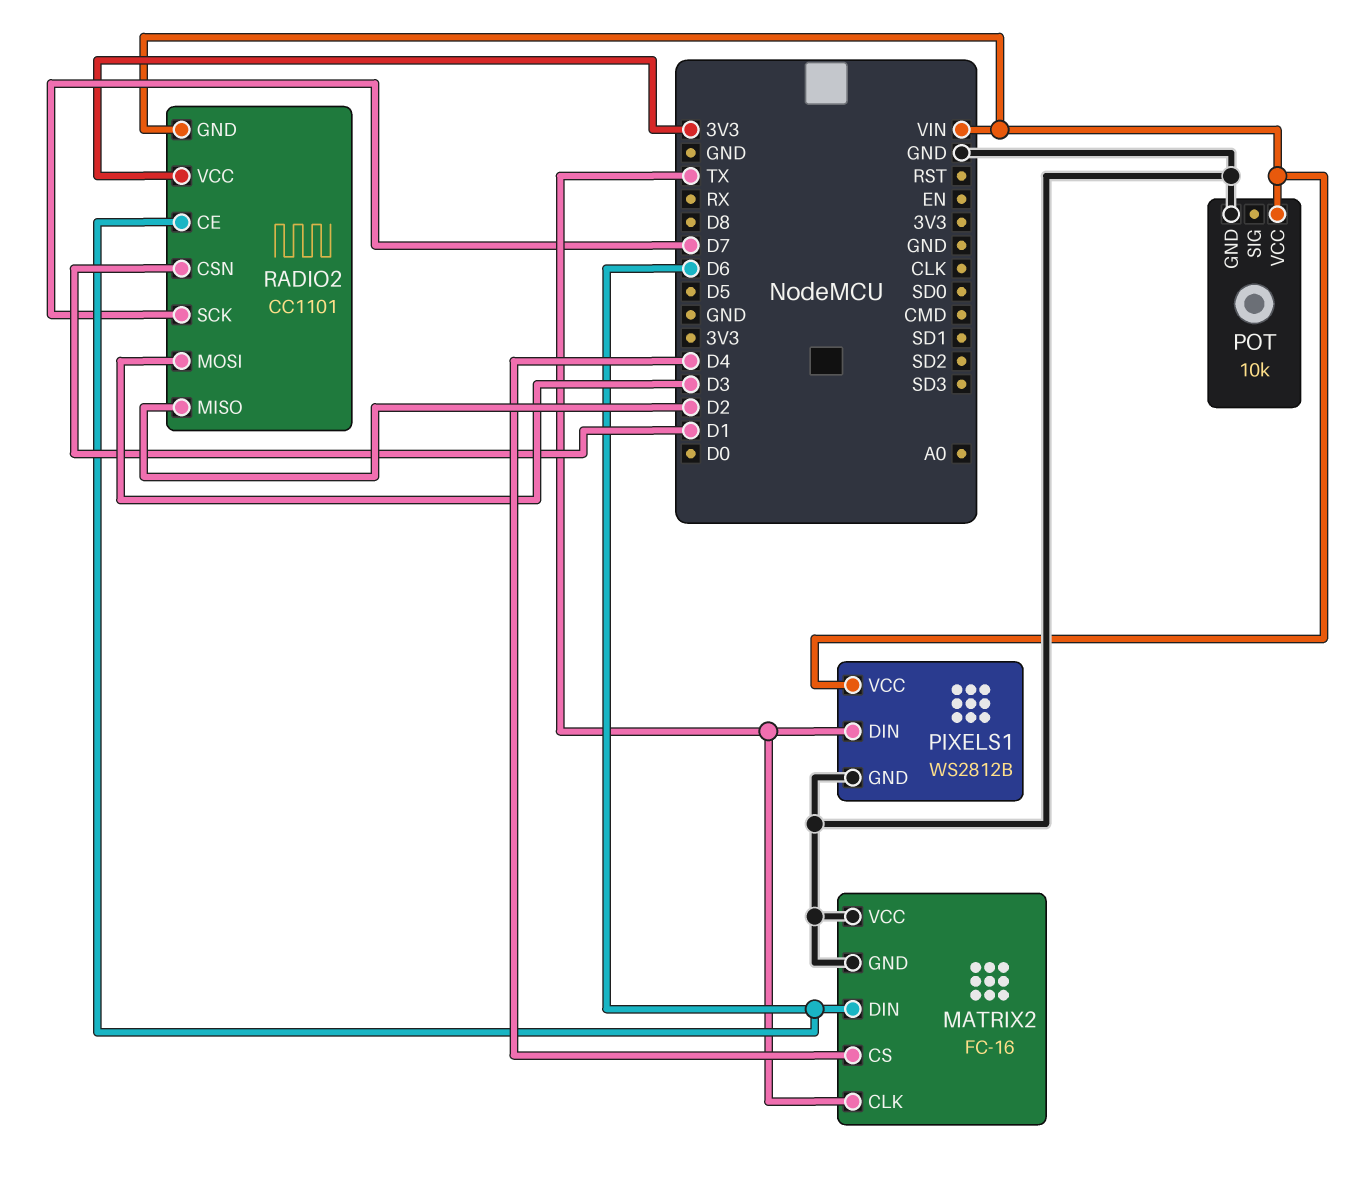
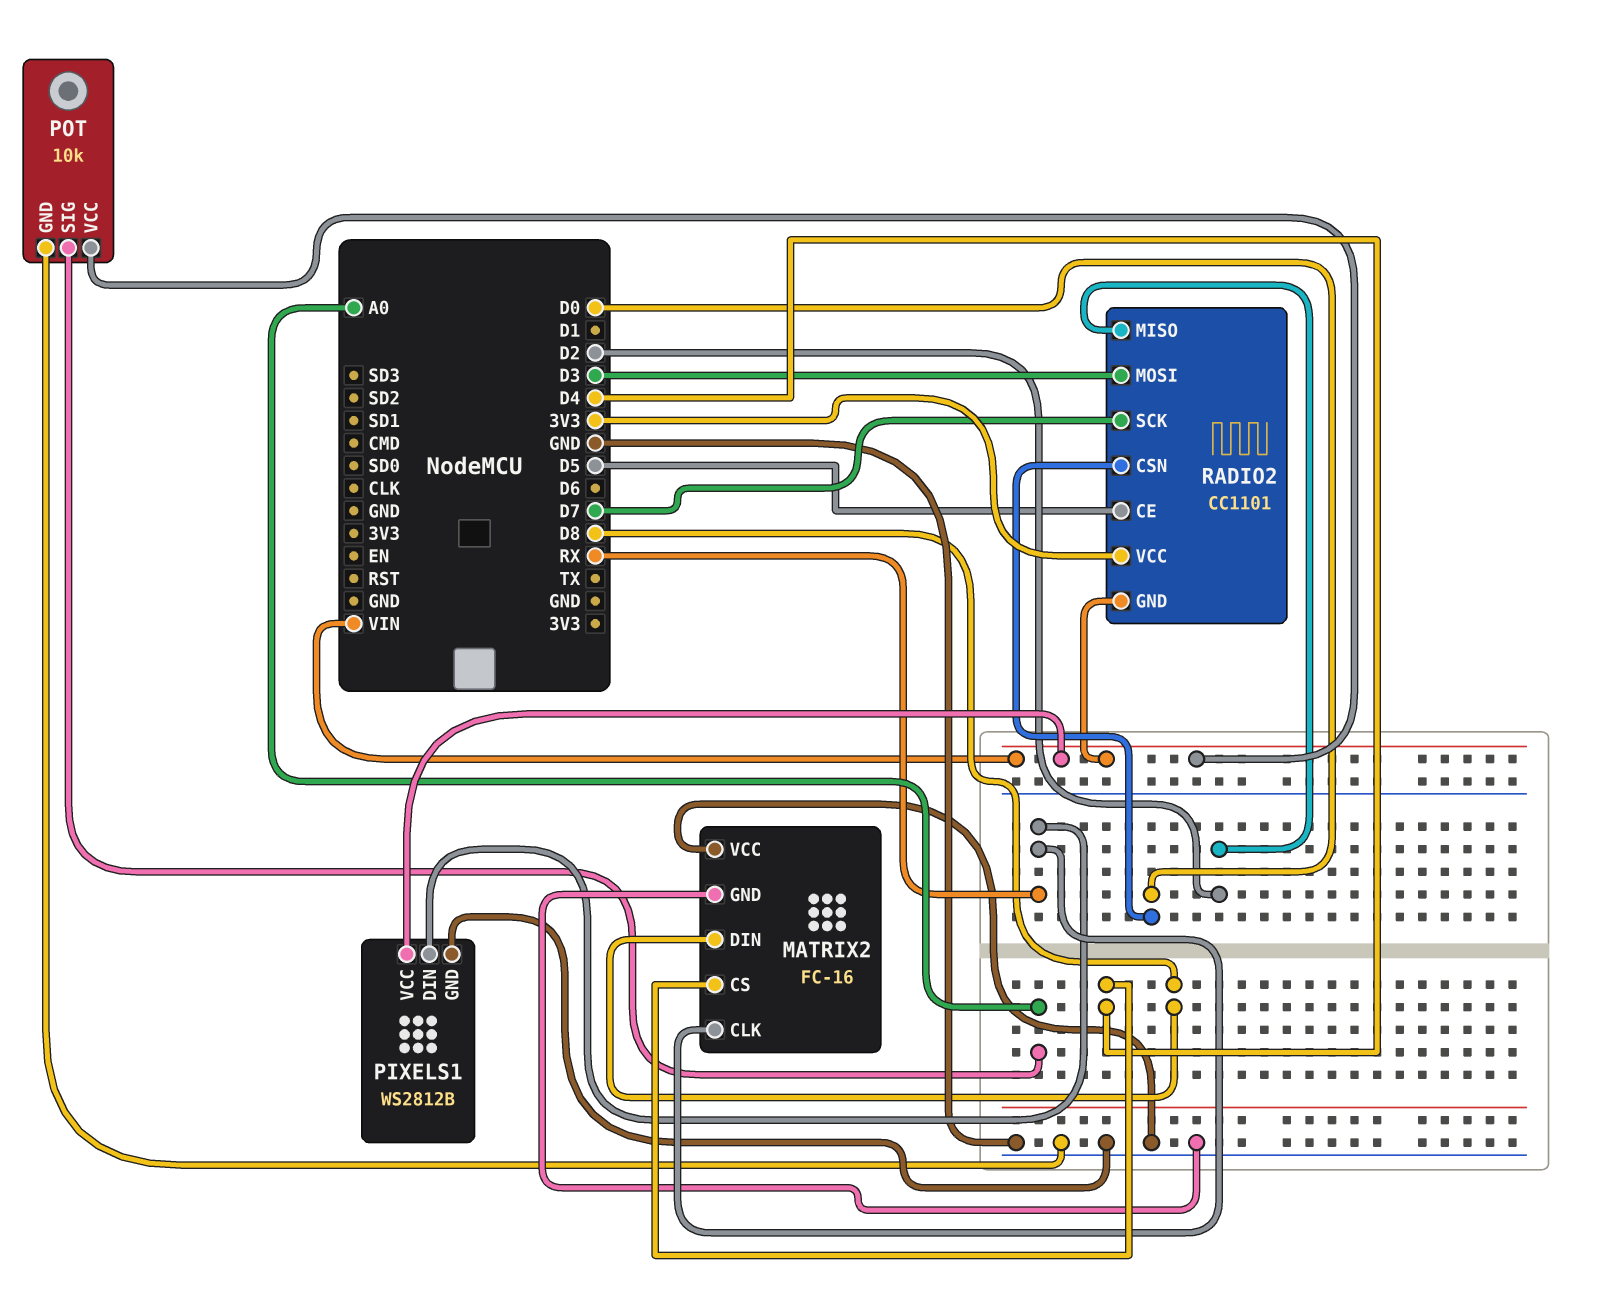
MATRIX2 pin CLK: TX -> RX
MATRIX2 pin DIN: D6 -> D8
PIXELS1 pin DIN: TX -> RX
POT pin SIG: none -> A0
RADIO2 pin CE: D6 -> D5
RADIO2 pin CSN: D1 -> D0

